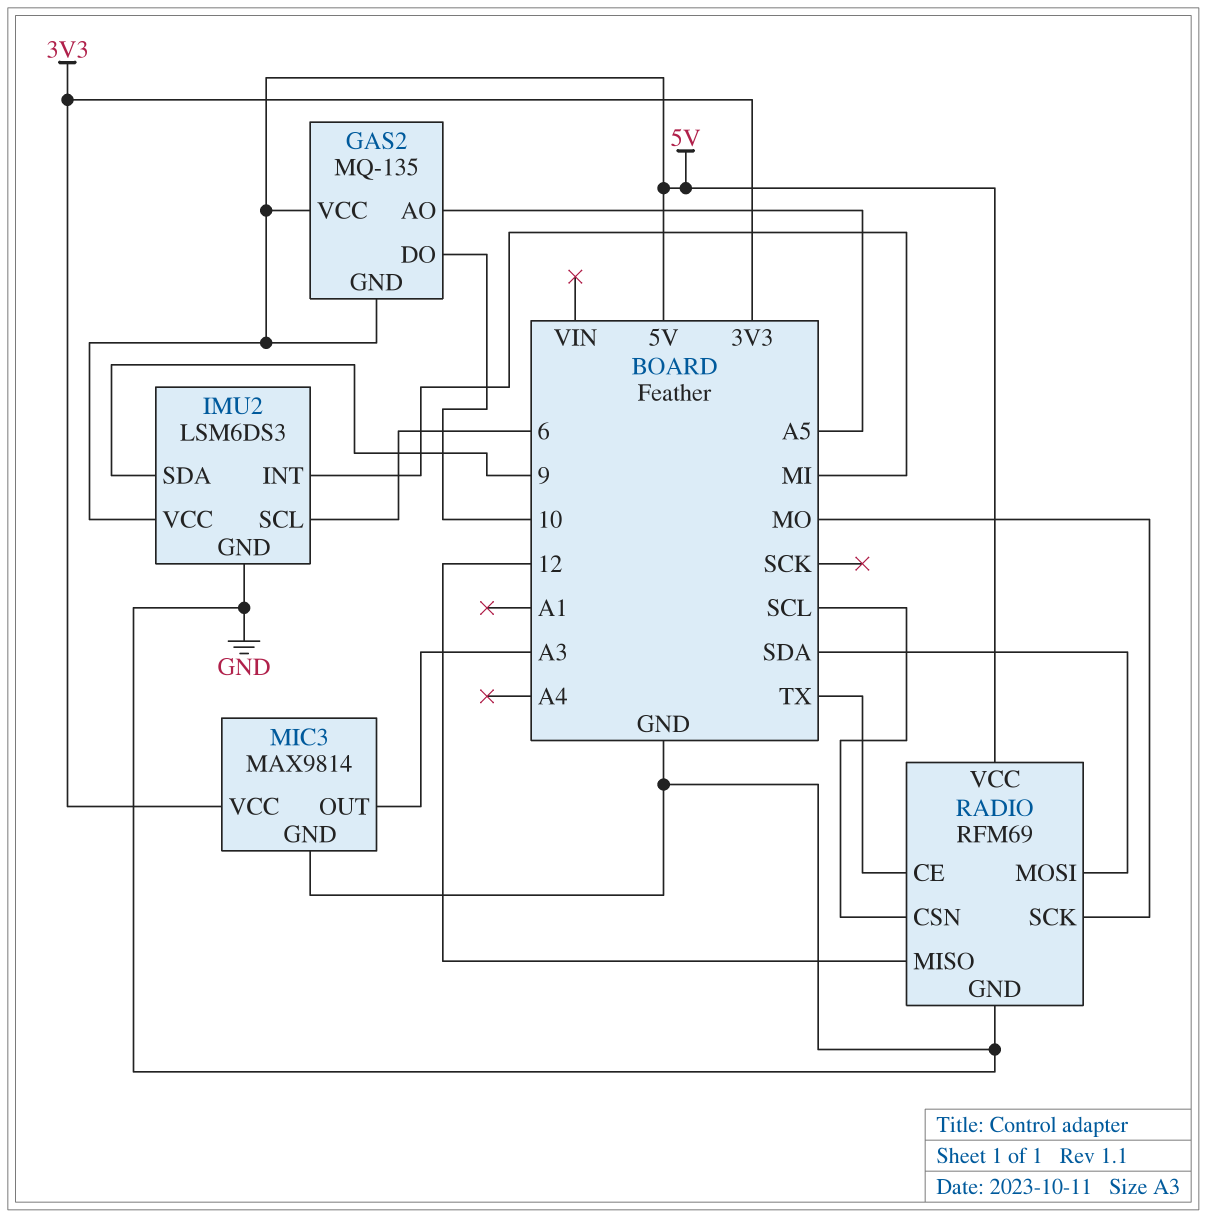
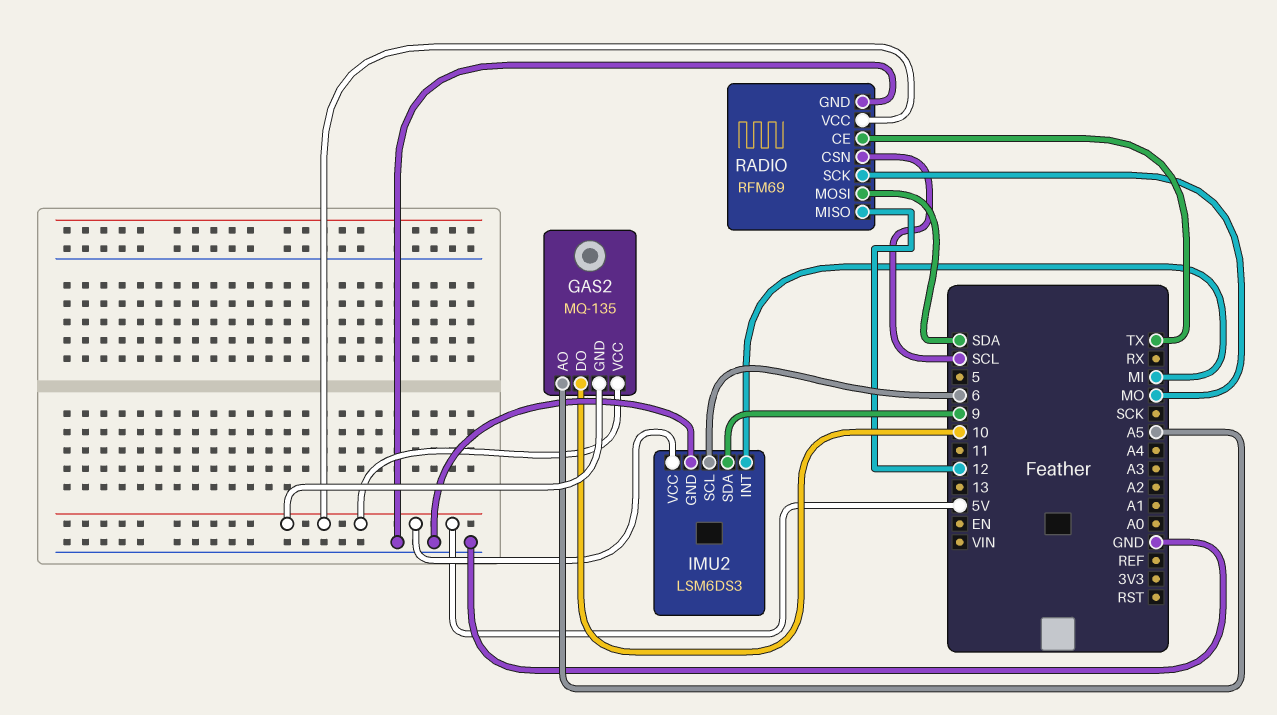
MIC3: MAX9814 -> none
MIC3 pin GND: GND -> none
MIC3 pin OUT: A3 -> none
MIC3 pin VCC: 3V3 -> none

